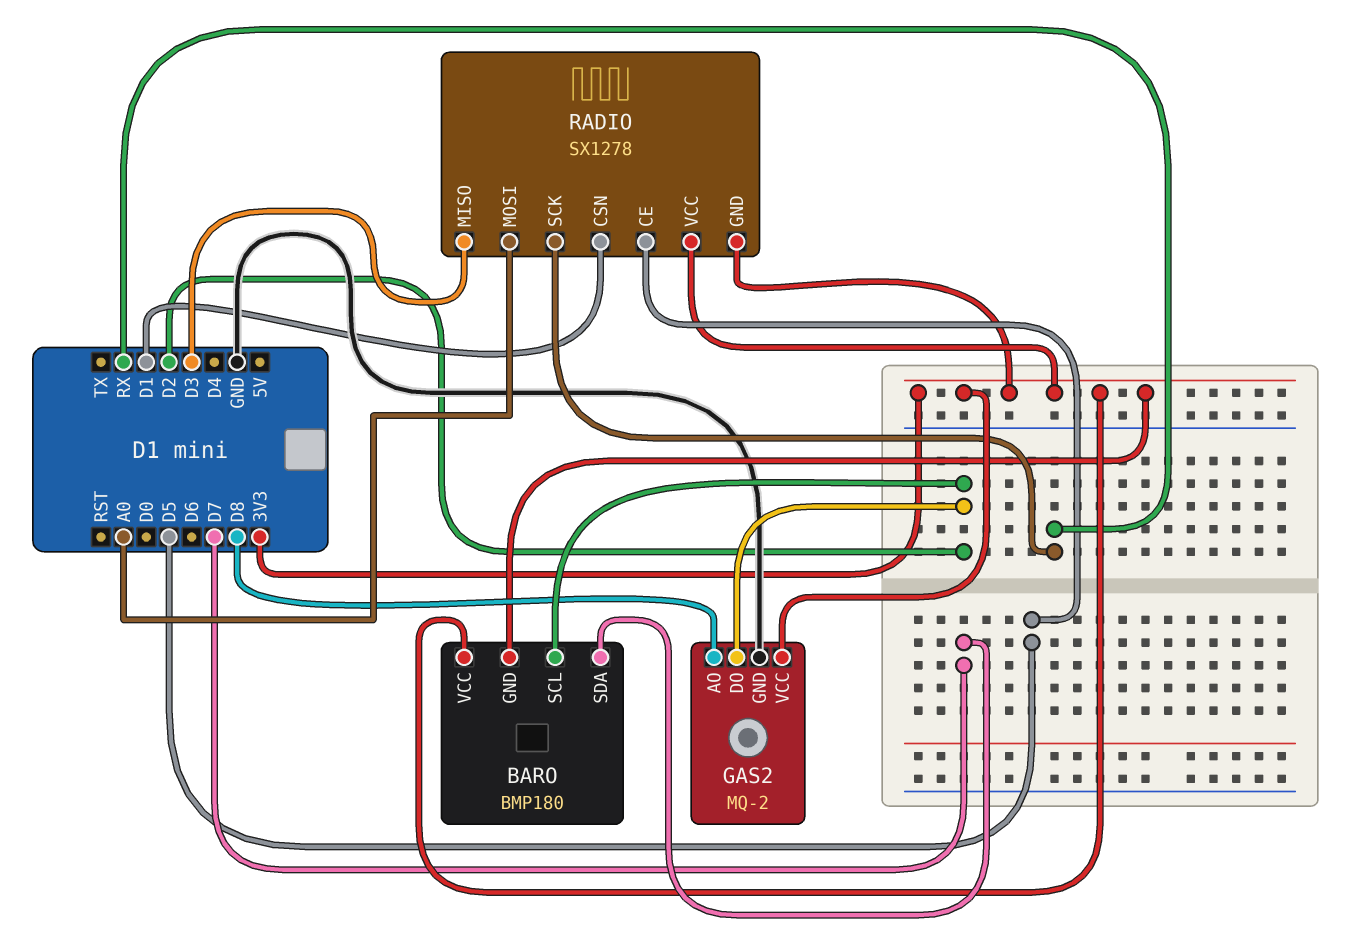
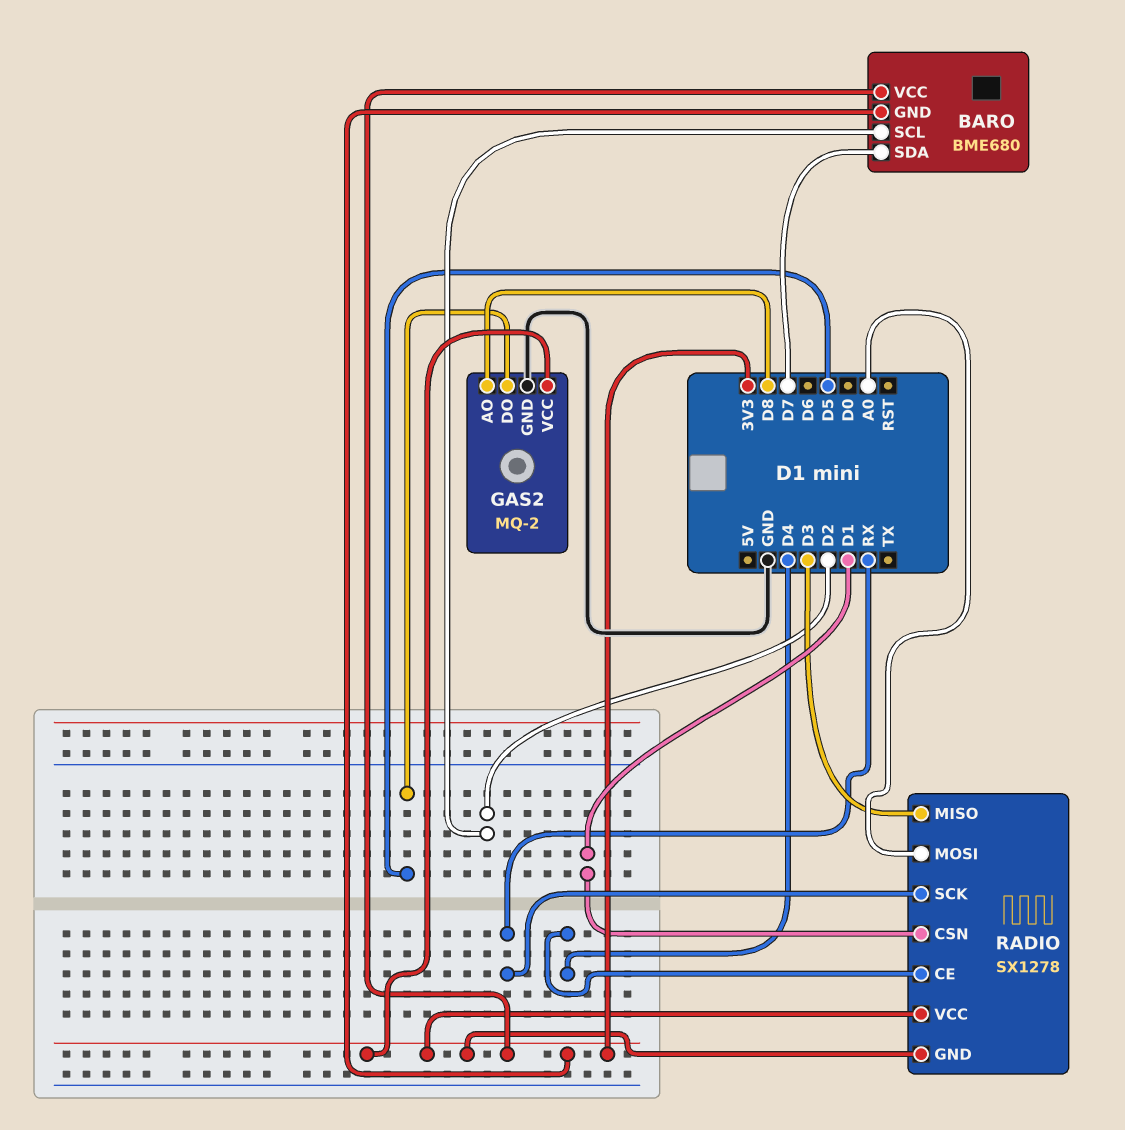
BARO: BMP180 -> BME680
GAS2 pin DO: D2 -> D5
RADIO pin CE: D5 -> D4

